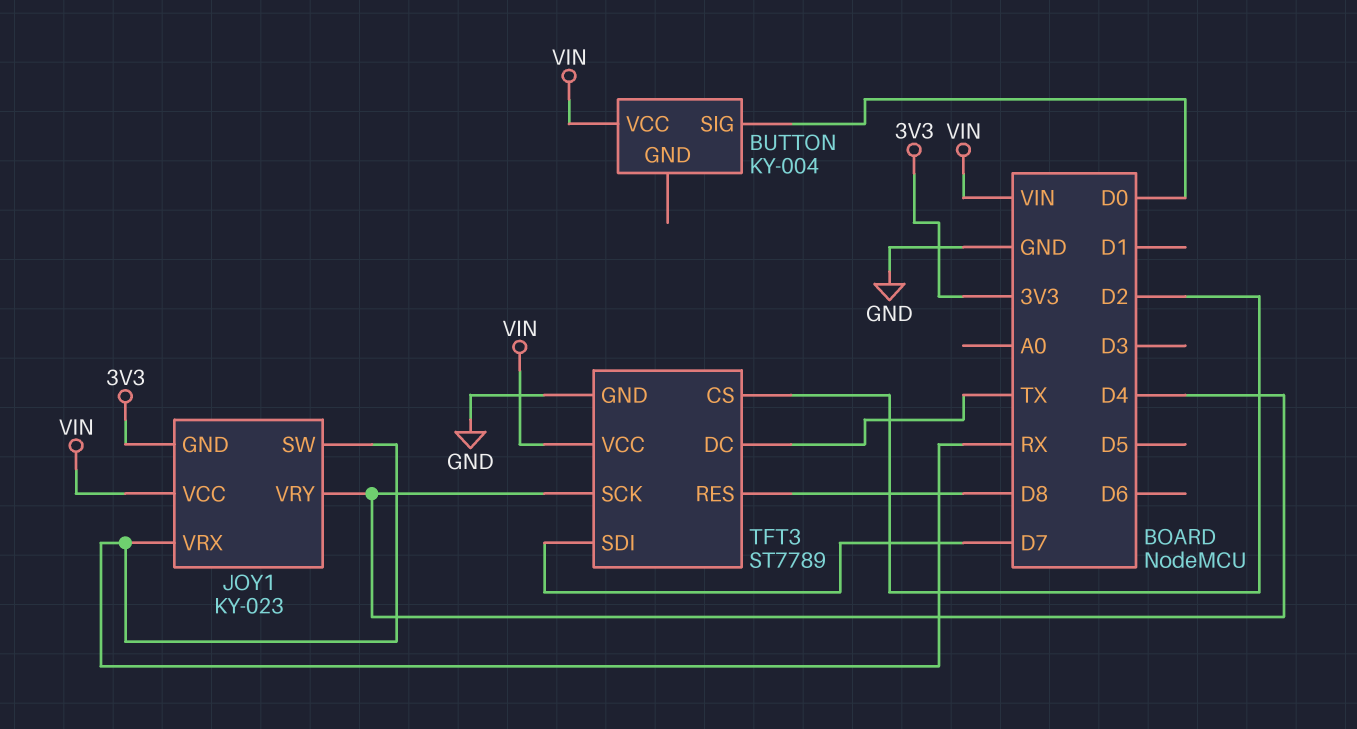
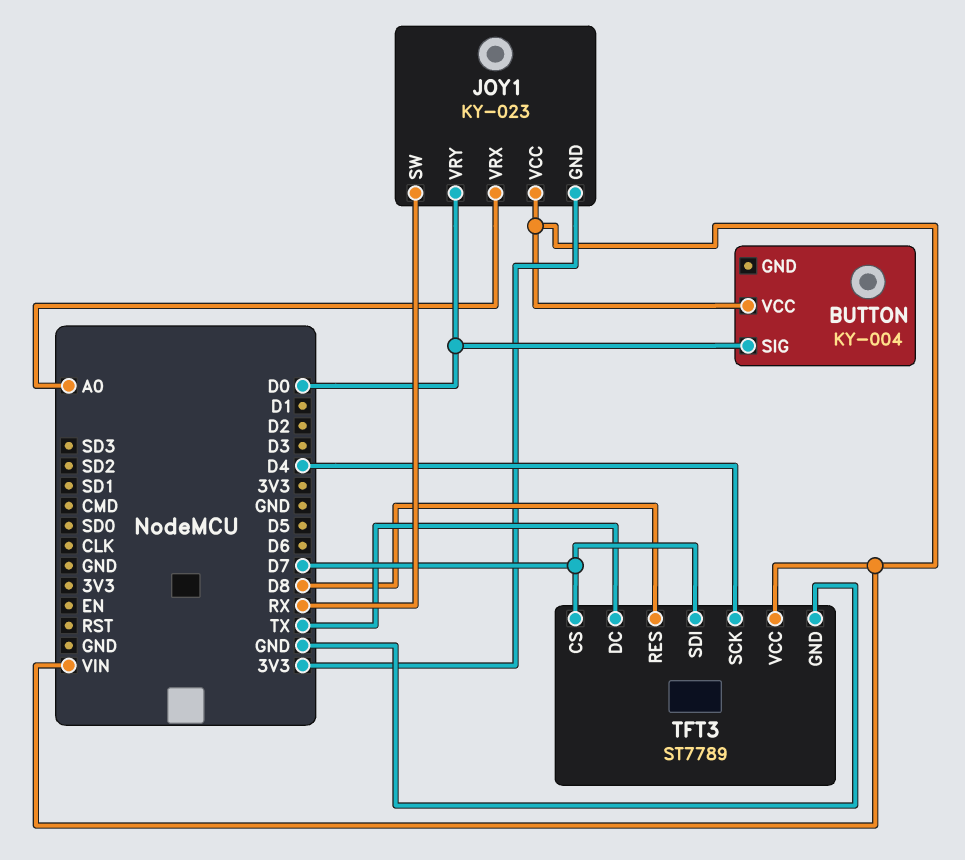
JOY1 pin VRX: RX -> A0
JOY1 pin VRY: D4 -> D0
TFT3 pin CS: D2 -> D7

